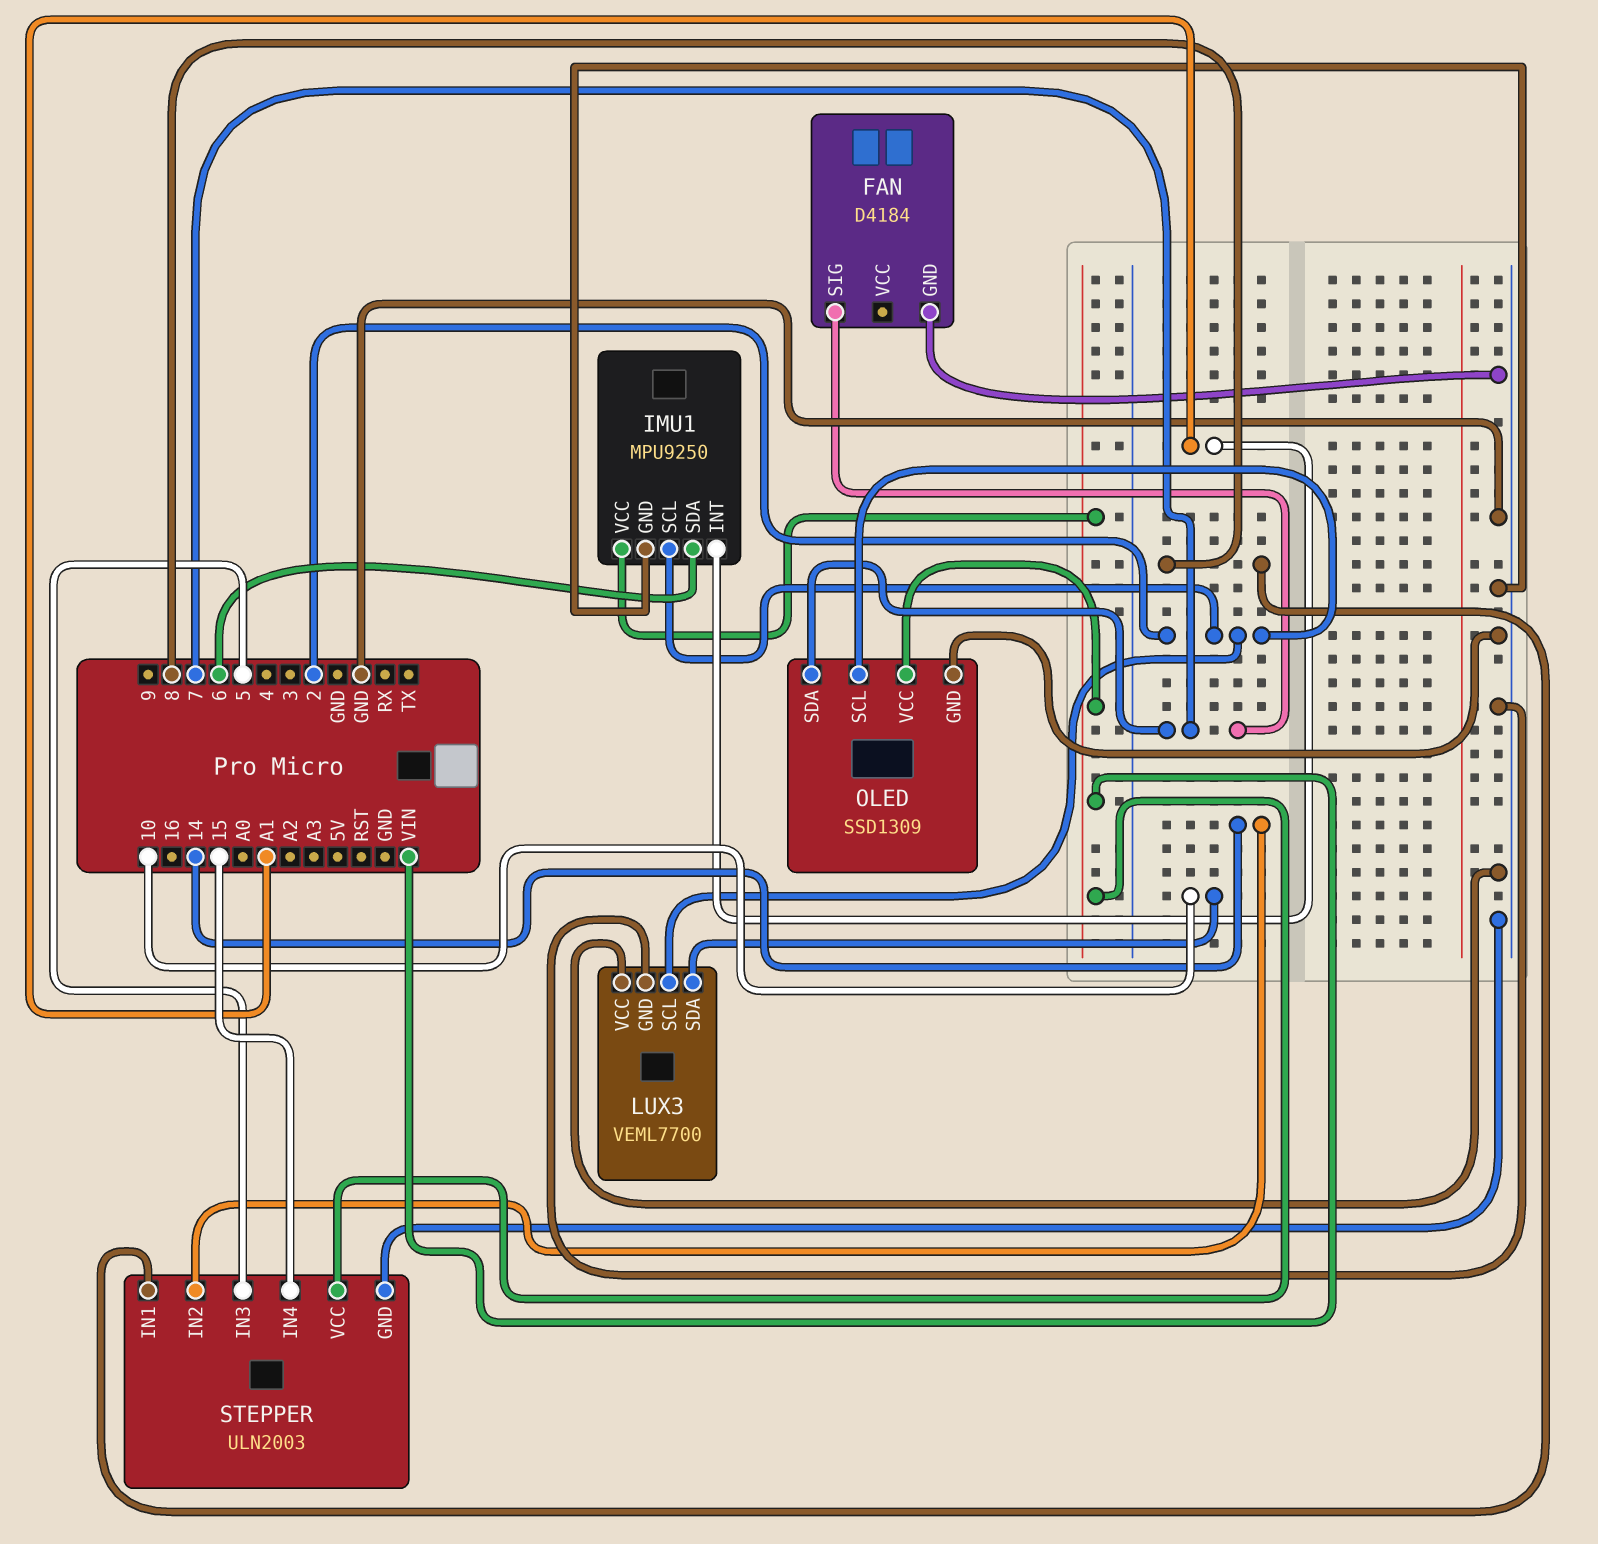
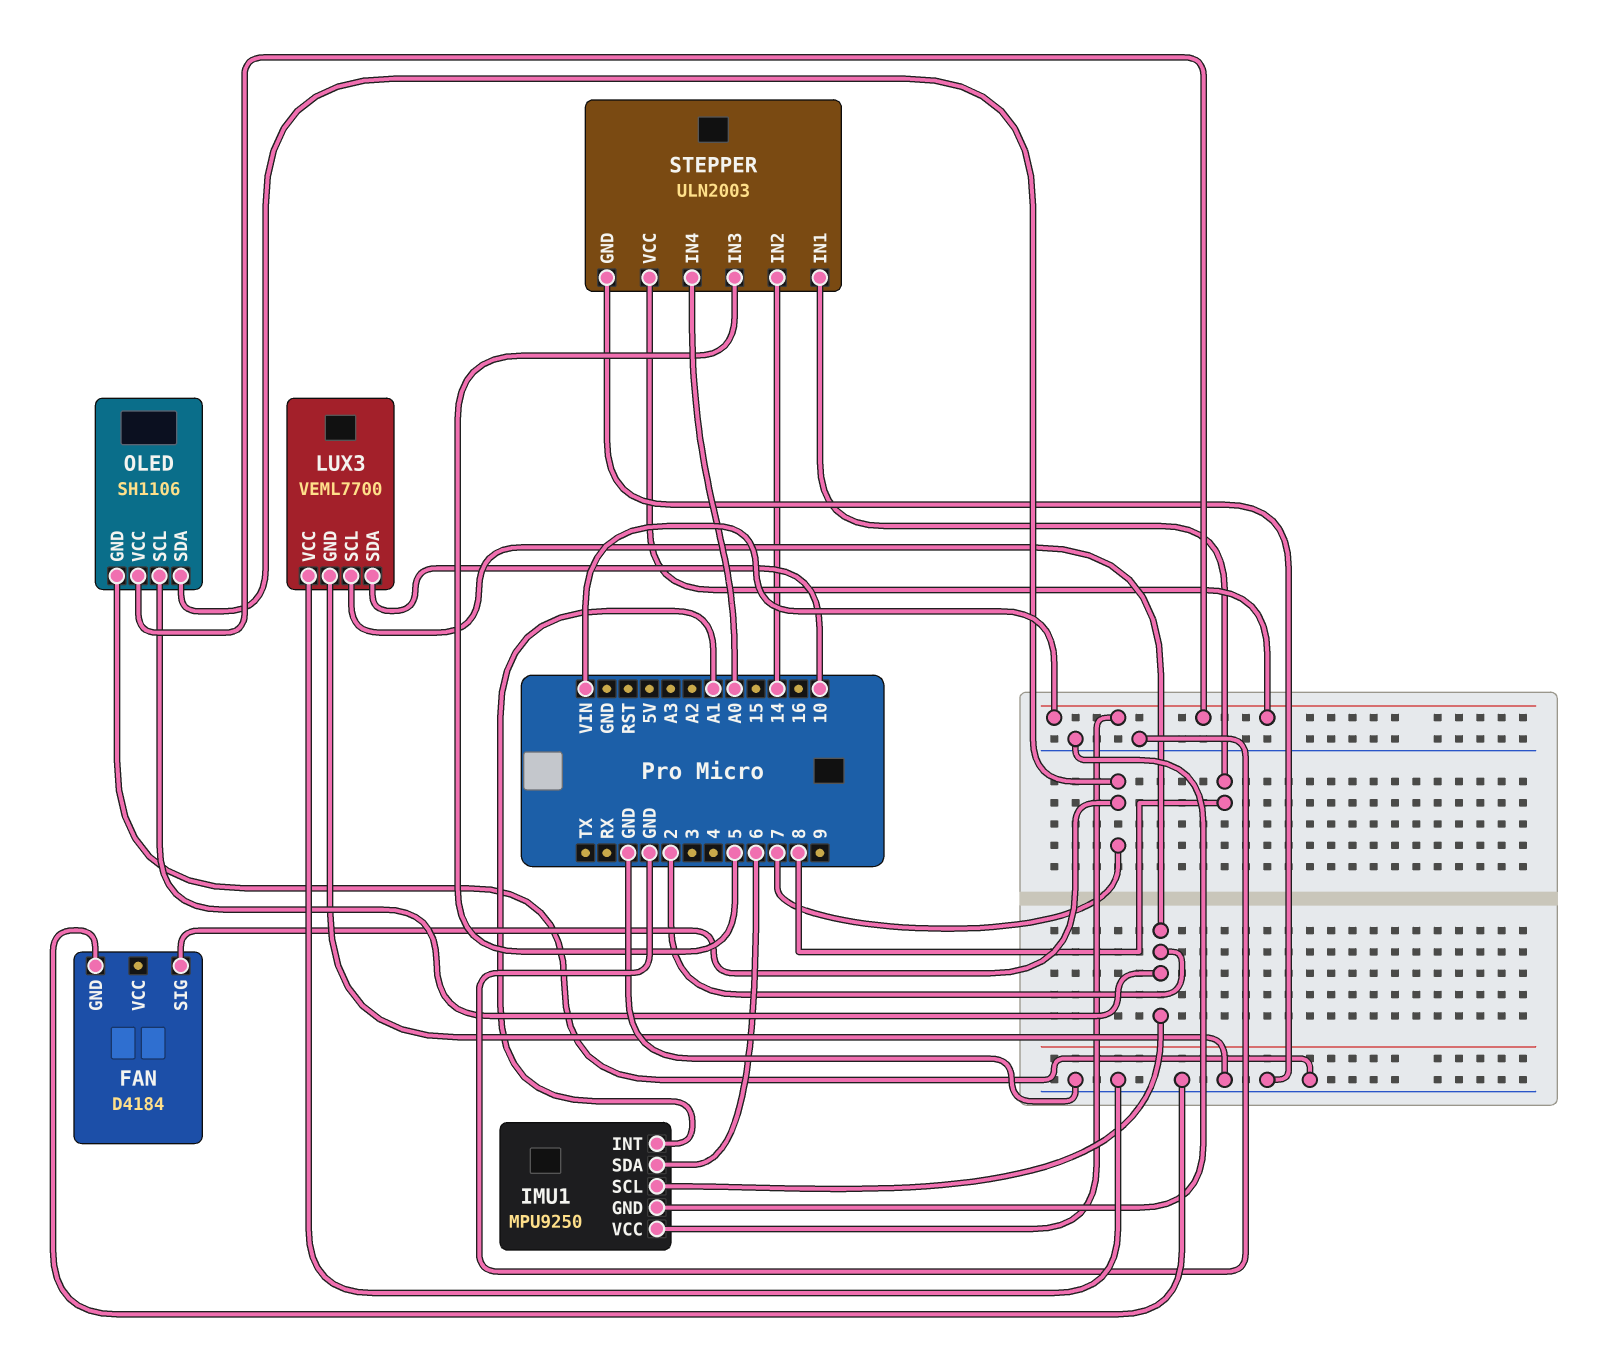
OLED: SSD1309 -> SH1106
STEPPER pin IN4: 15 -> A0

